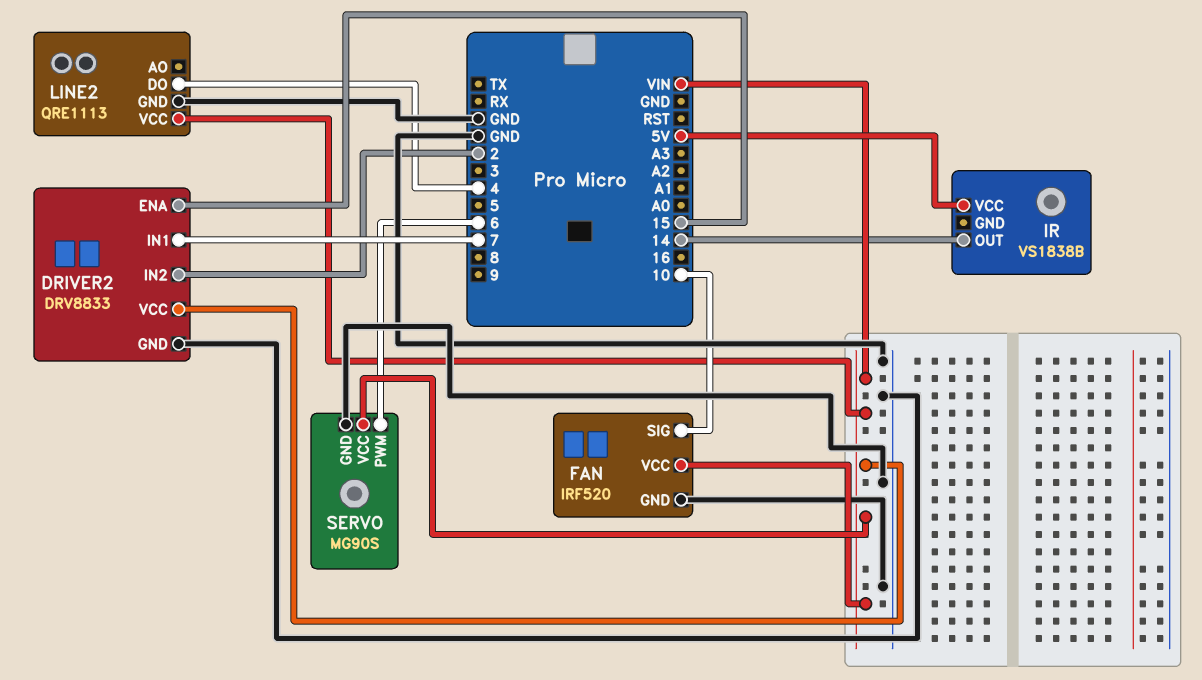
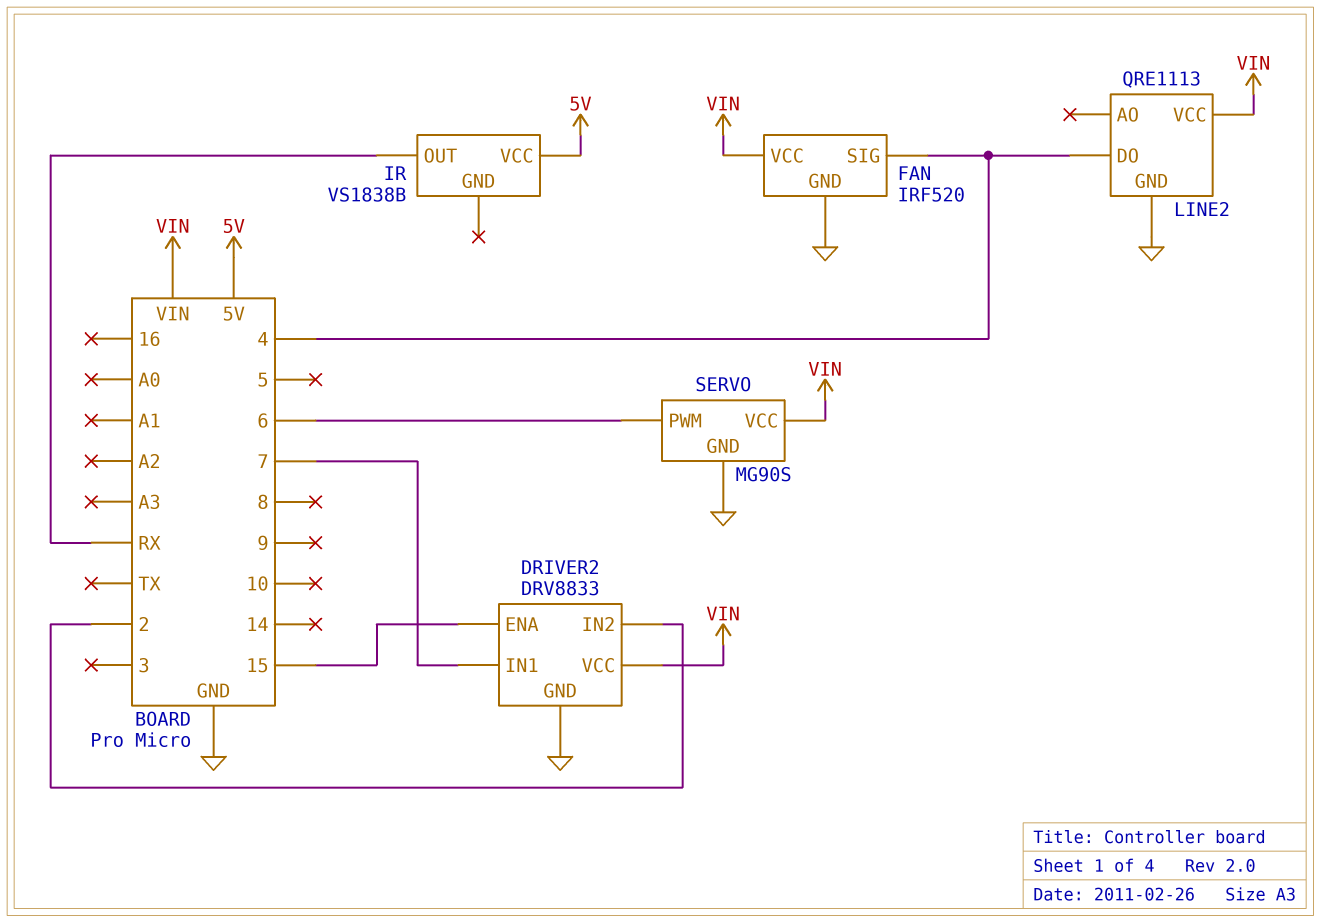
FAN pin SIG: 10 -> 4
IR pin OUT: 14 -> RX

